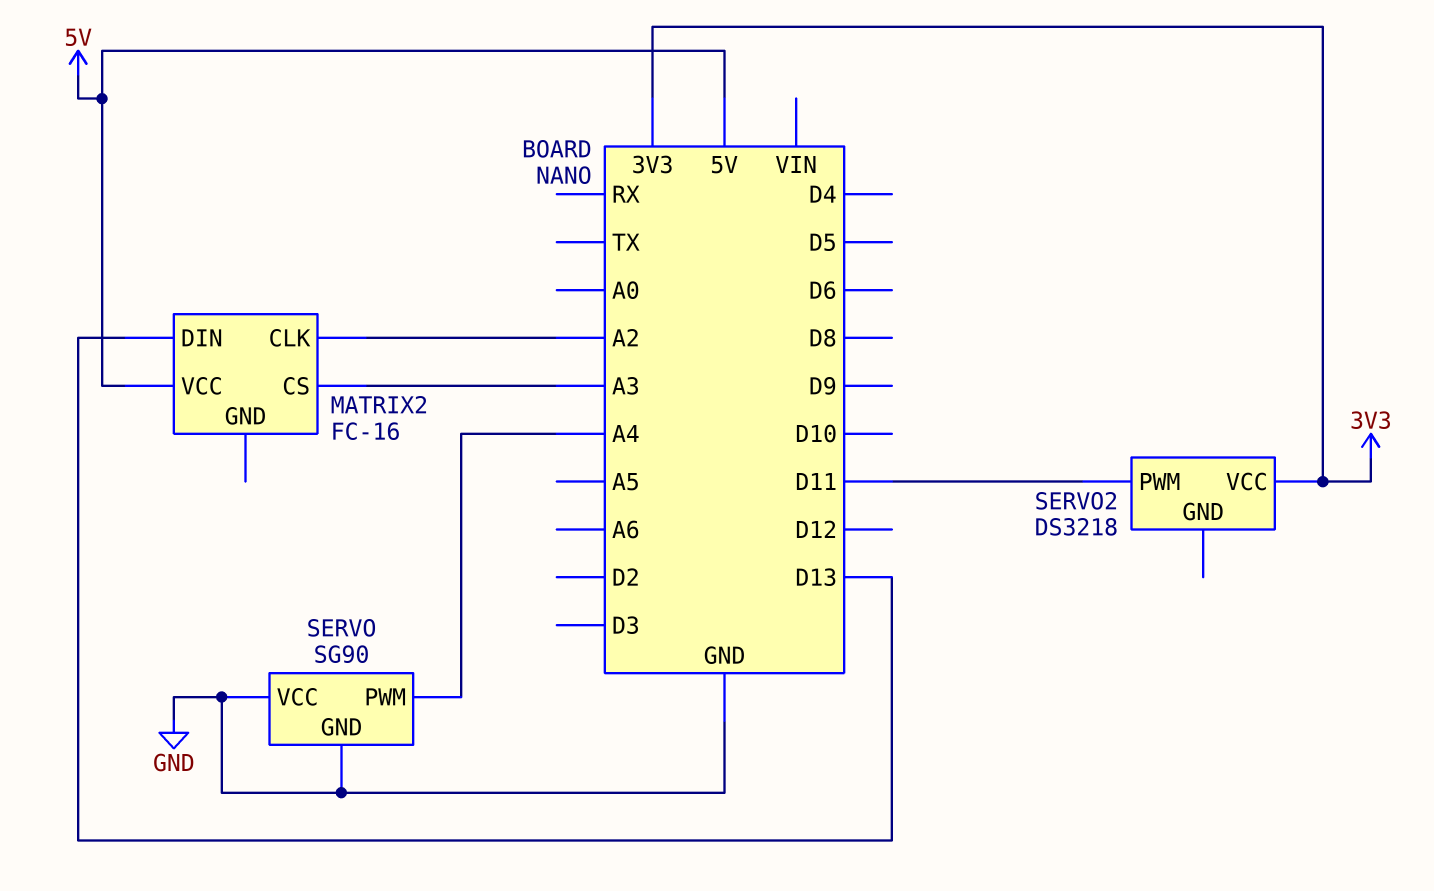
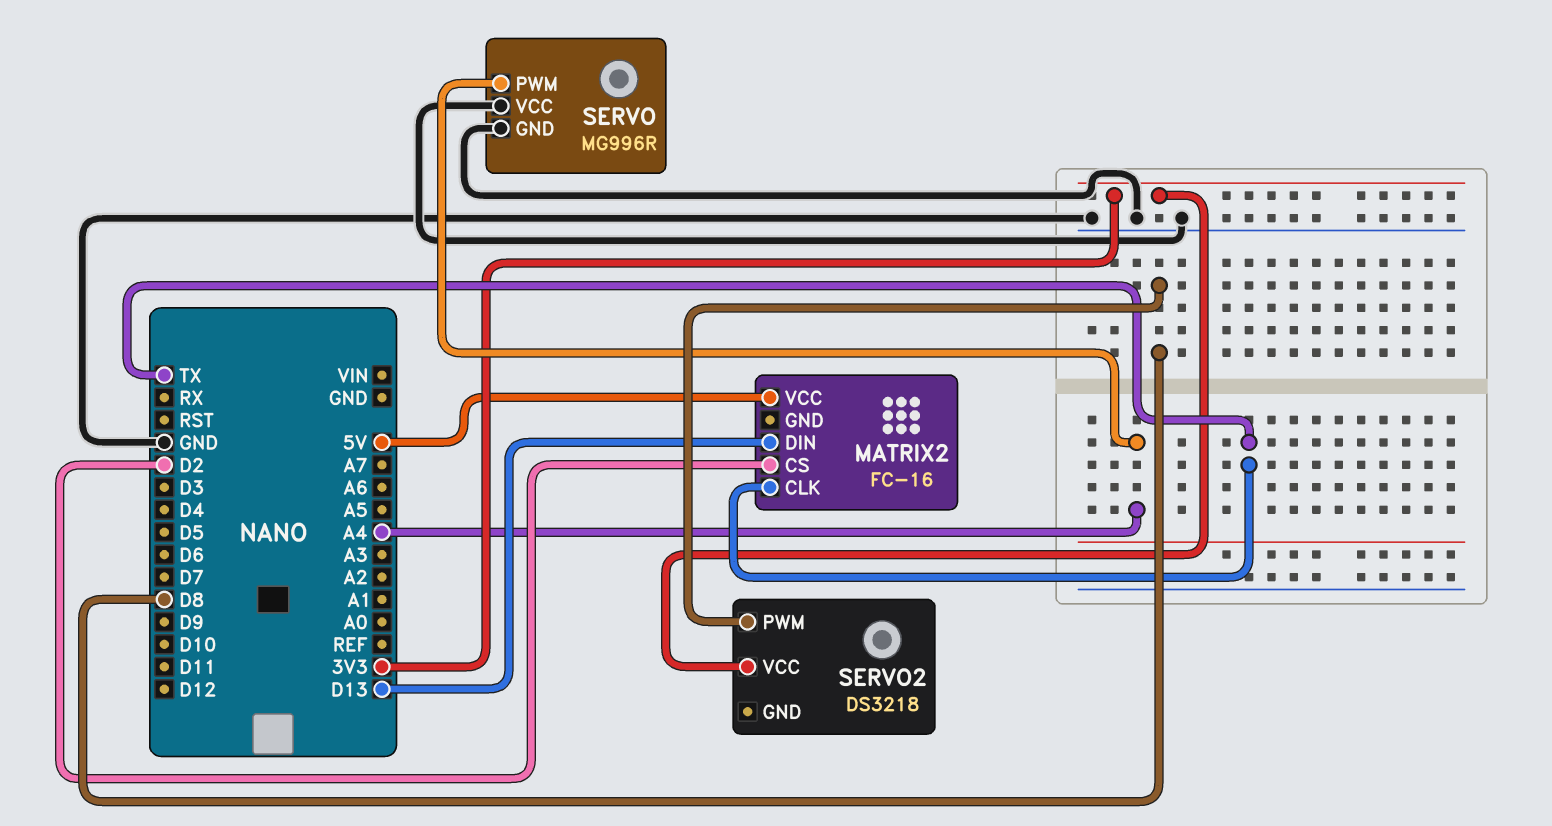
MATRIX2 pin CLK: A2 -> TX
MATRIX2 pin CS: A3 -> D2
SERVO: SG90 -> MG996R
SERVO2 pin PWM: D11 -> D8

